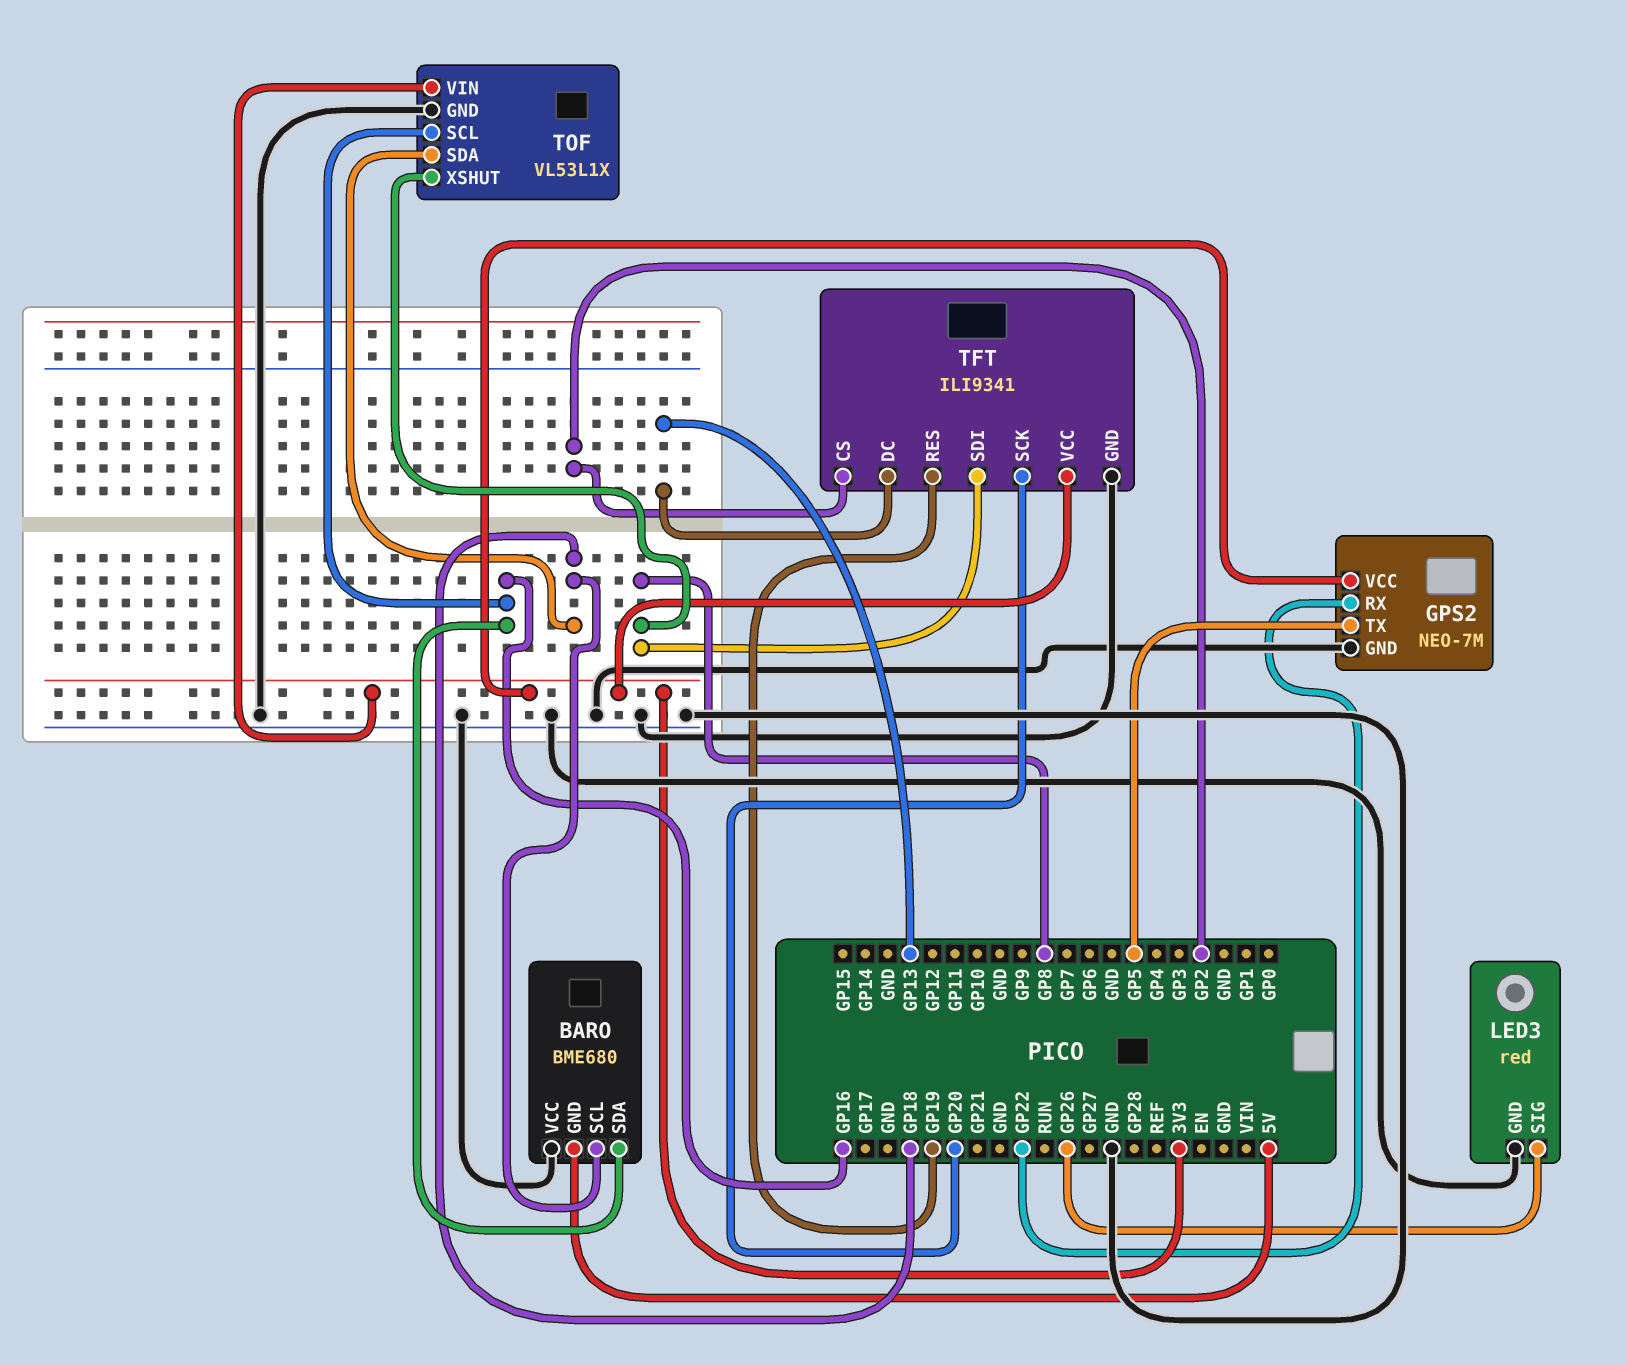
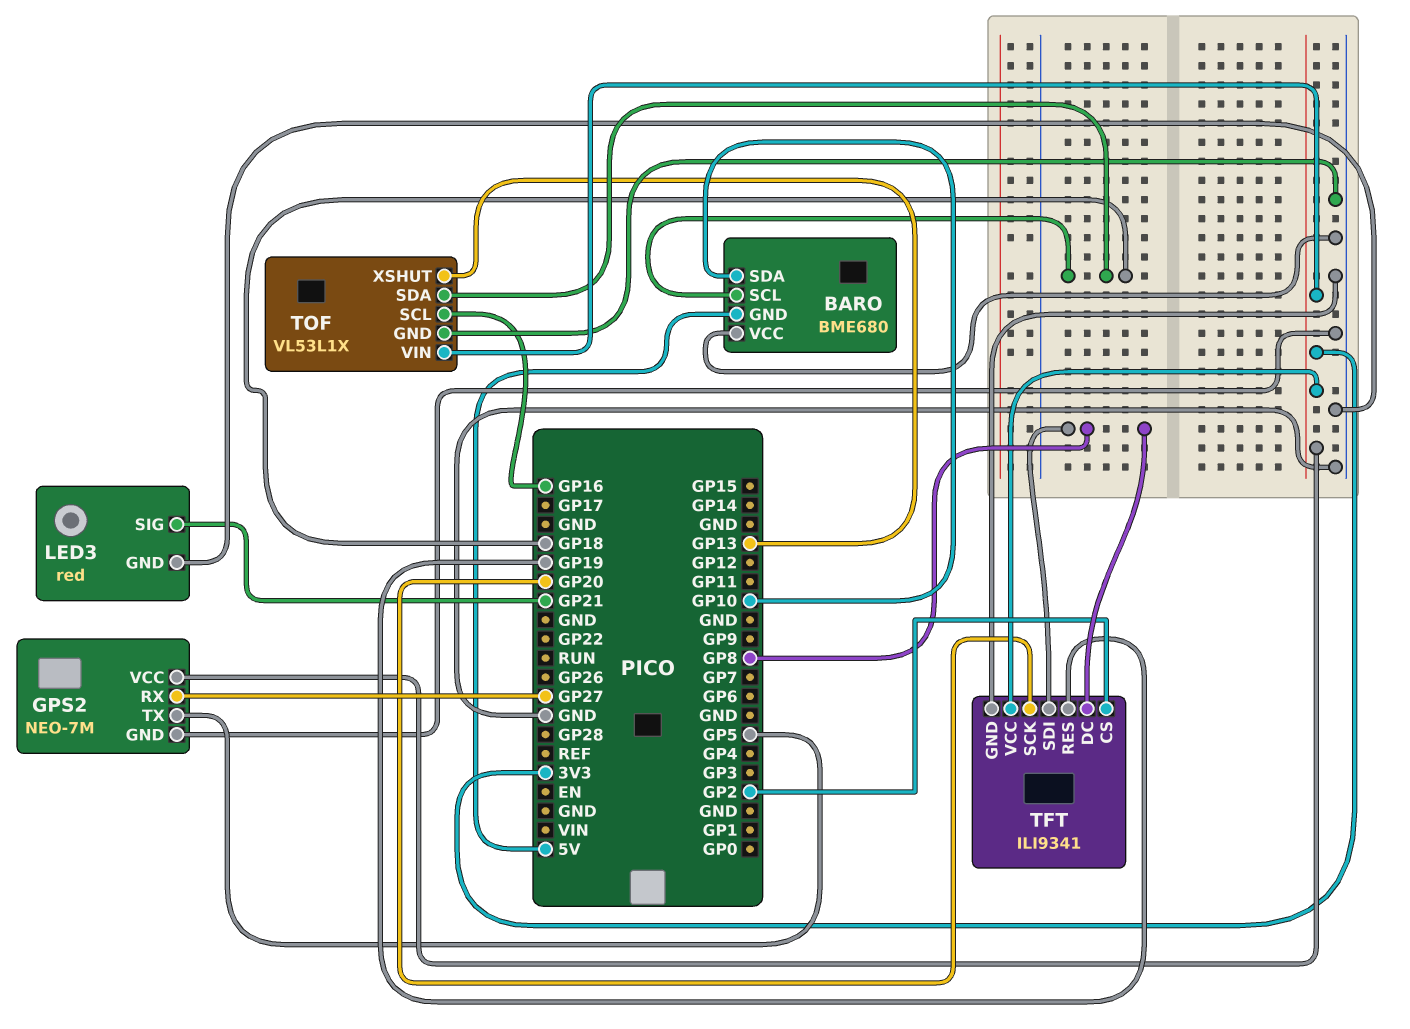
BARO pin SDA: GP16 -> GP10
GPS2 pin RX: GP22 -> GP27
LED3 pin SIG: GP26 -> GP21
TFT pin DC: GP13 -> GP8
TOF pin XSHUT: GP8 -> GP13

